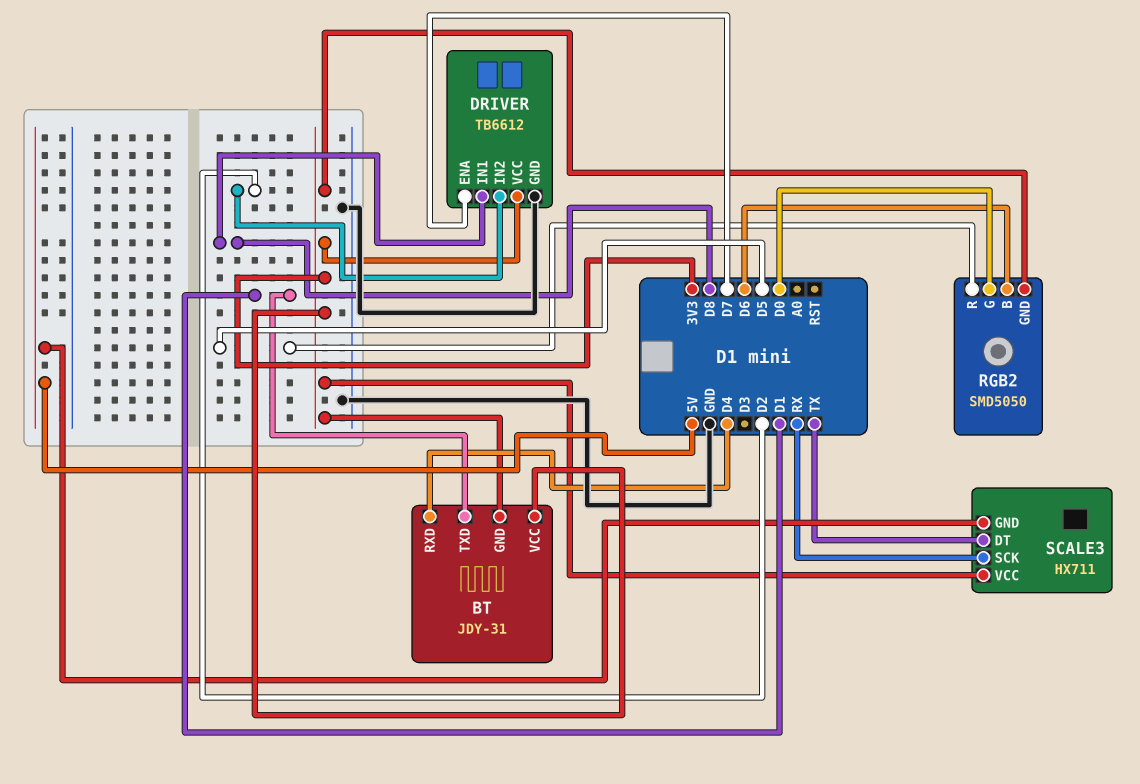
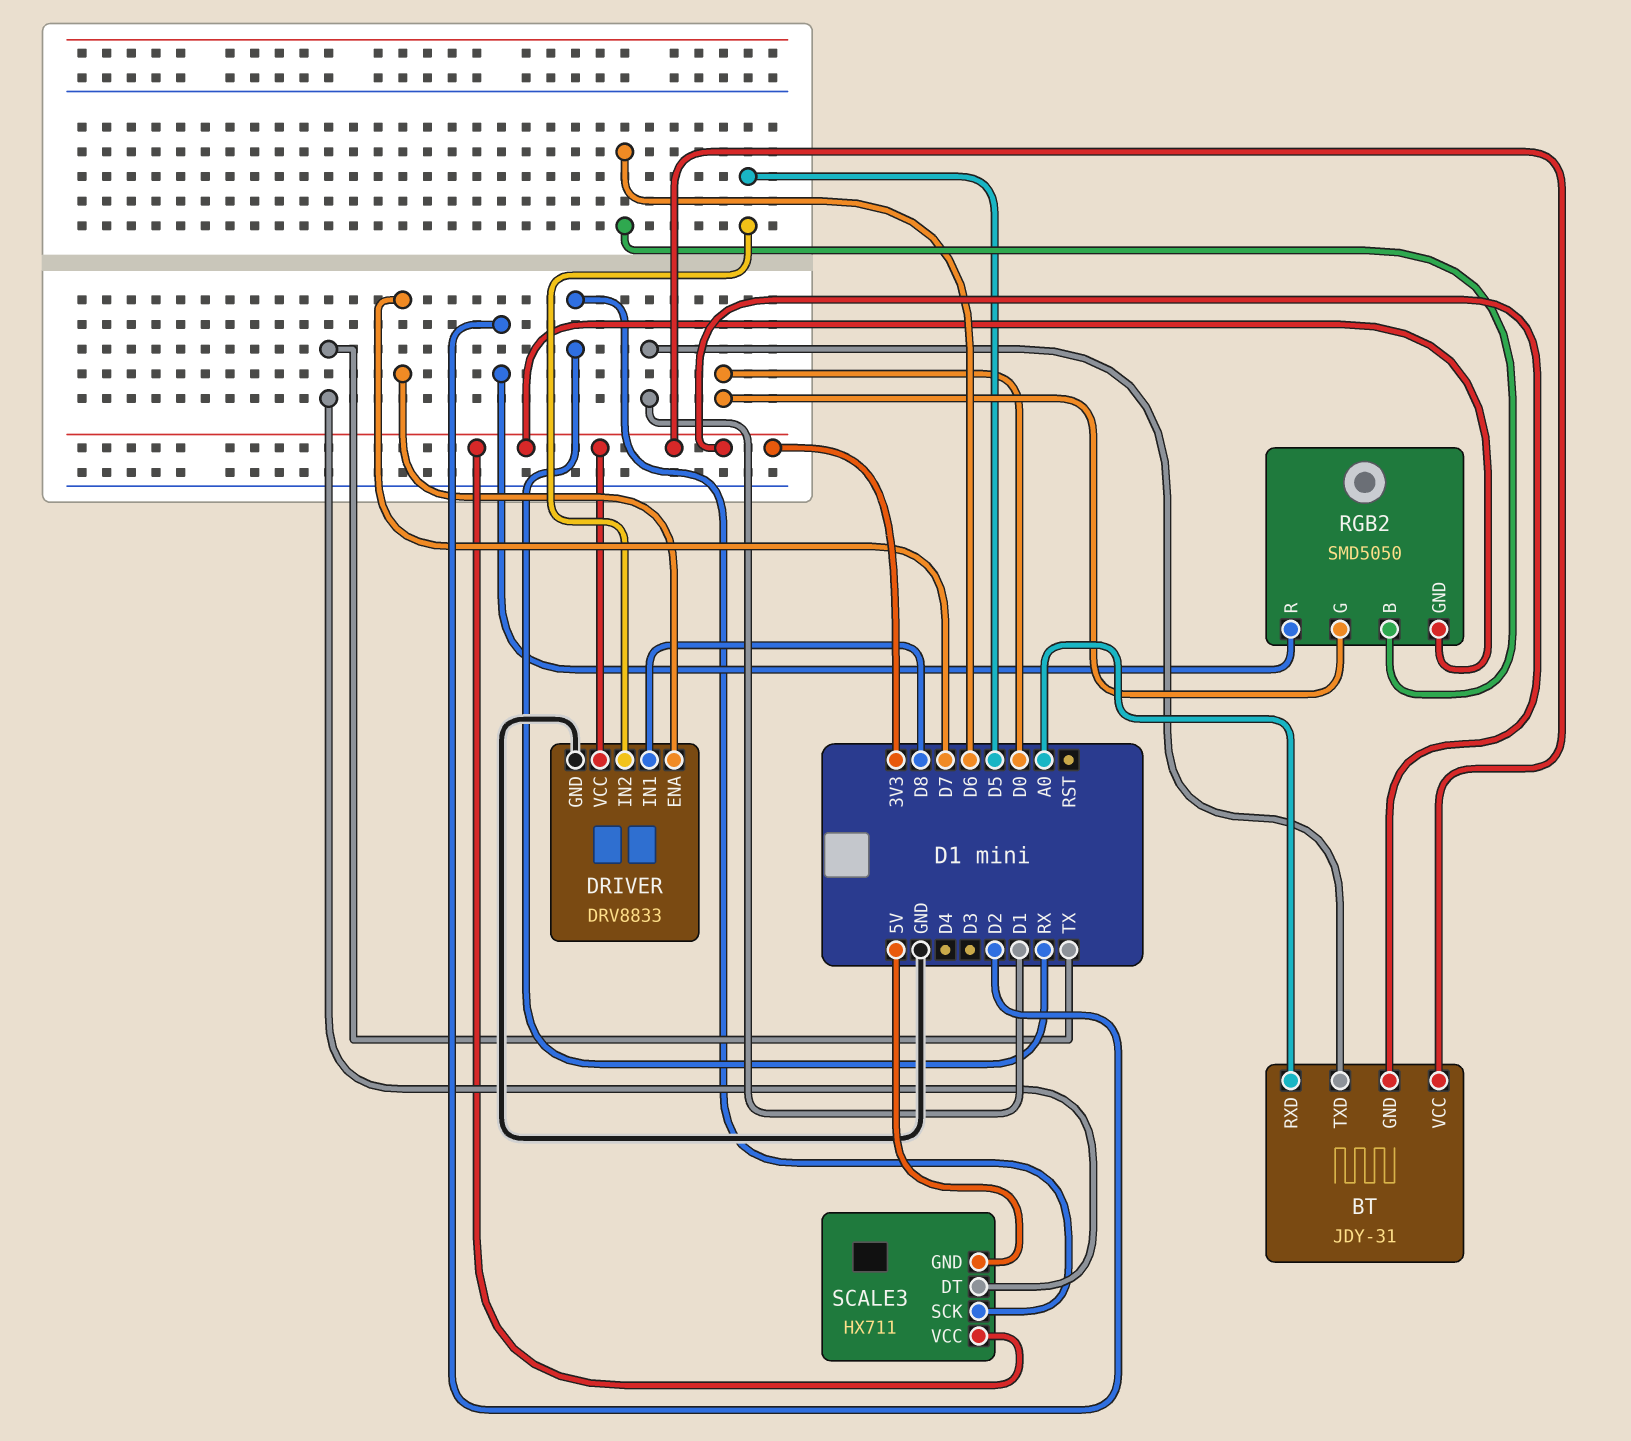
BT pin RXD: D4 -> A0
DRIVER: TB6612 -> DRV8833
DRIVER pin IN2: D2 -> D5
RGB2 pin R: D5 -> D2

